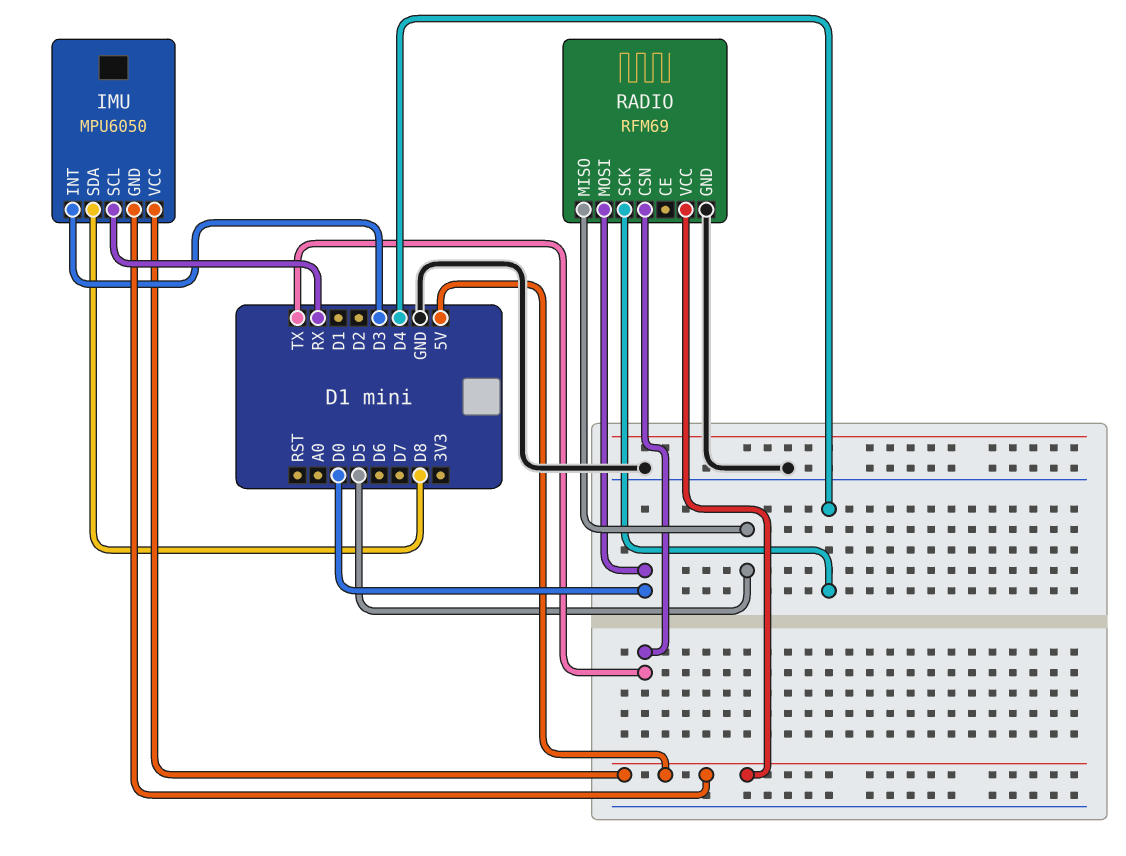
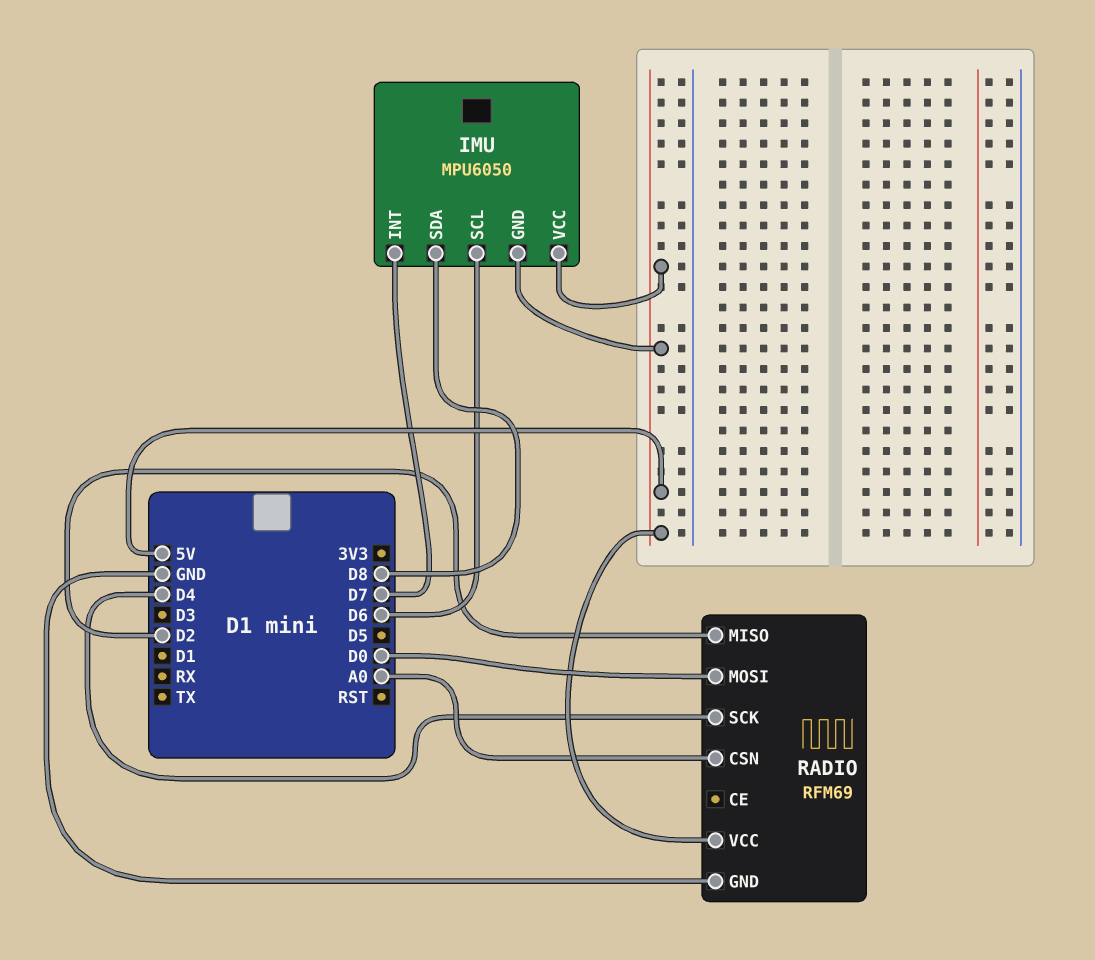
IMU pin INT: D3 -> D7
IMU pin SCL: RX -> D6
RADIO pin CSN: TX -> A0
RADIO pin MISO: D5 -> D2

